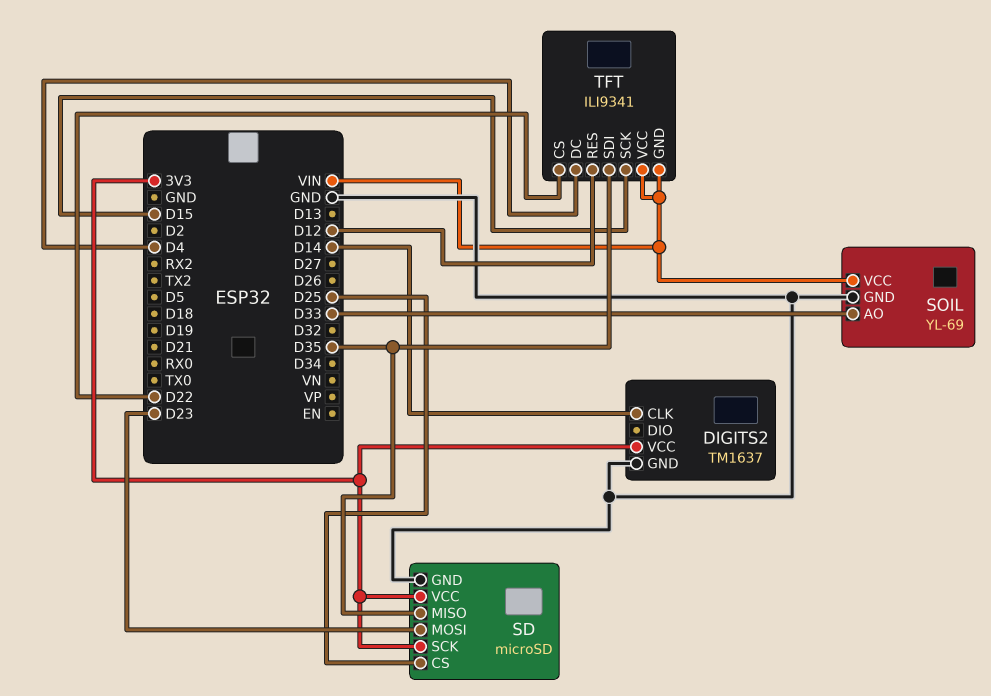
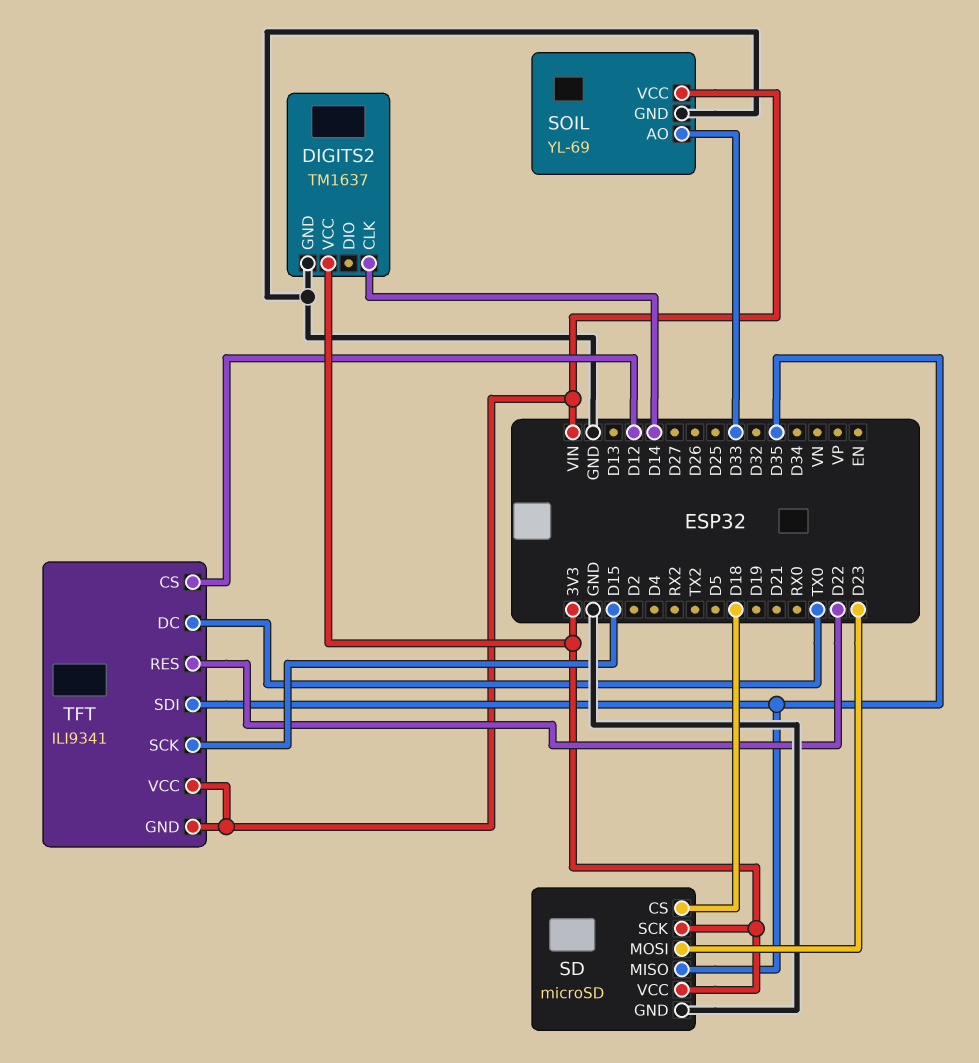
SD pin CS: D25 -> D18
TFT pin CS: D22 -> D12
TFT pin DC: D4 -> TX0
TFT pin RES: D12 -> D22

